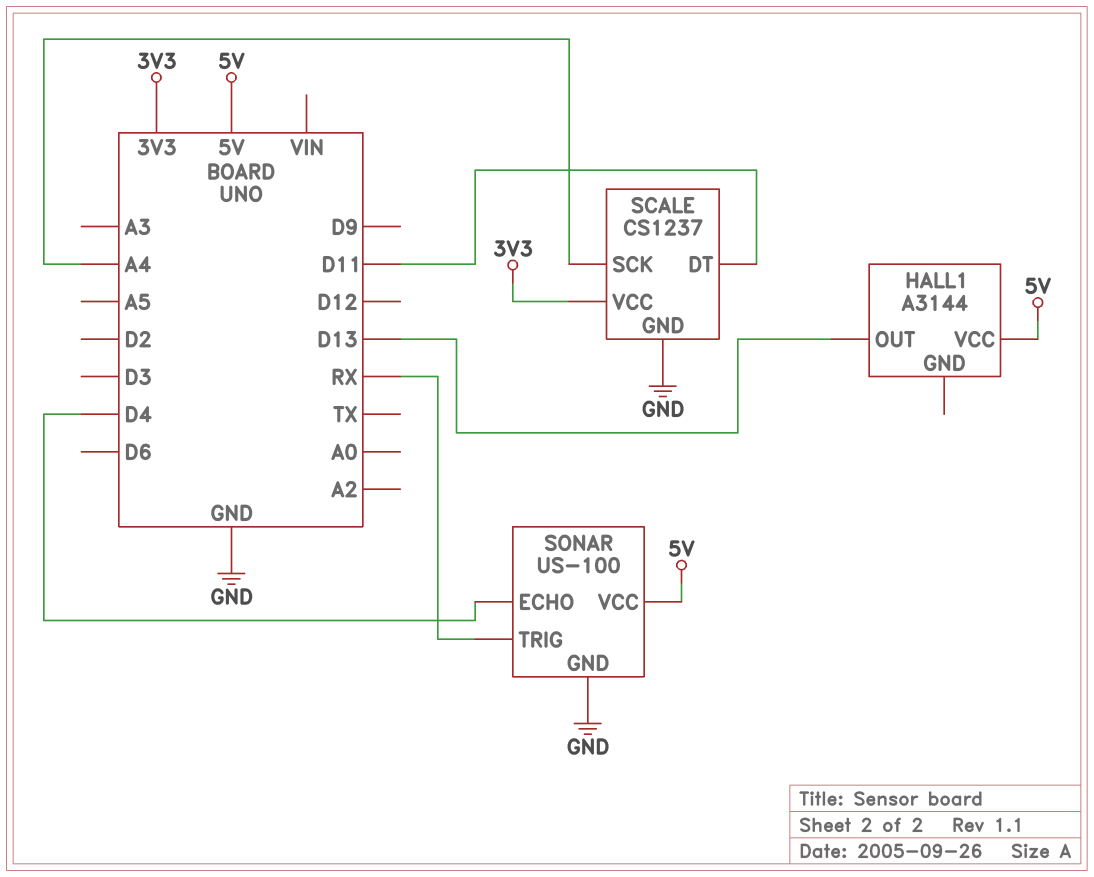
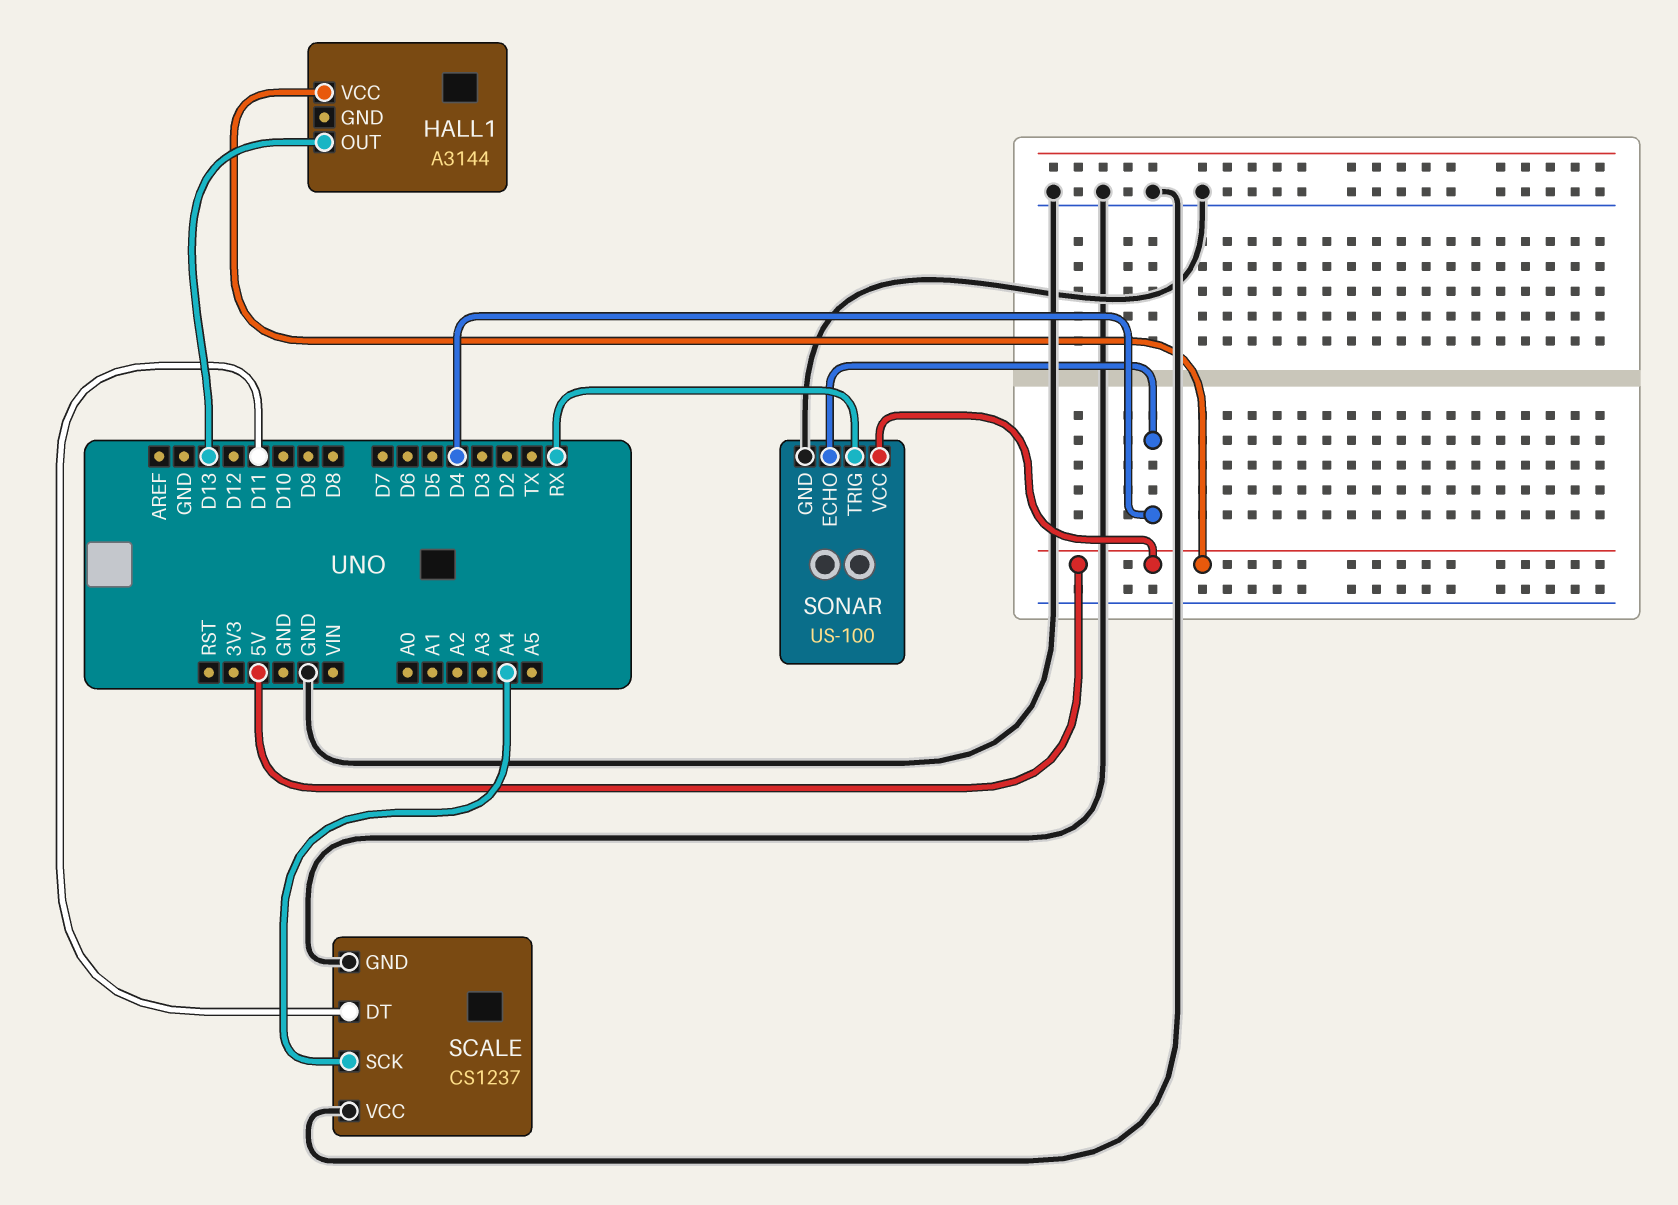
SCALE pin VCC: 3V3 -> GND

